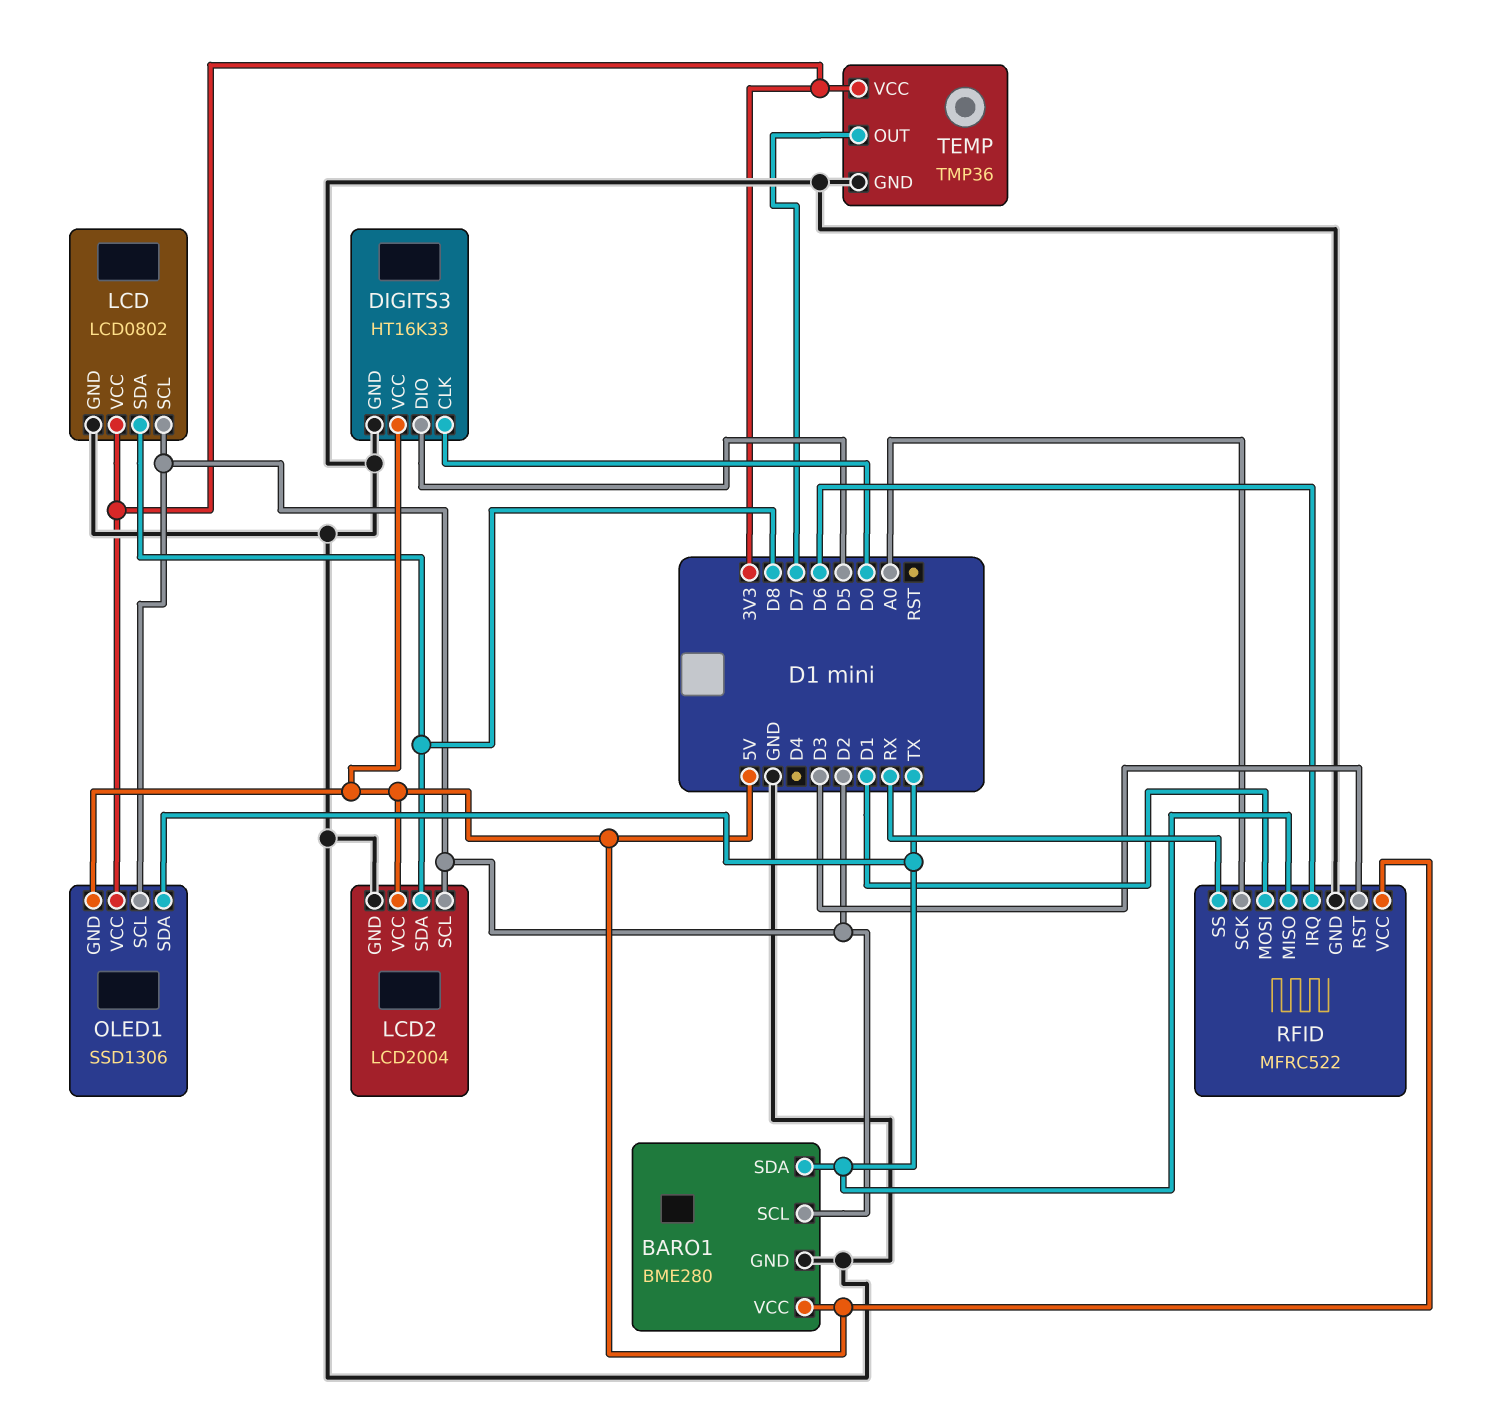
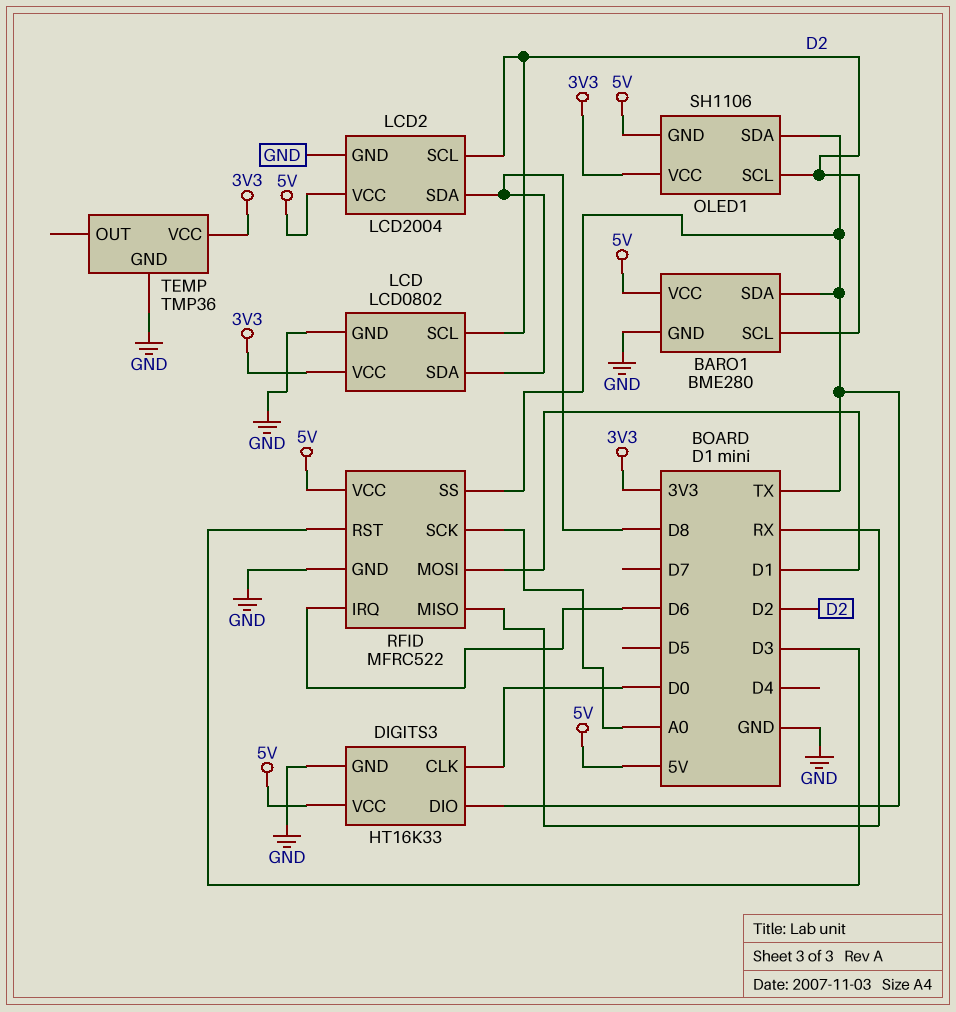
DIGITS3 pin DIO: D5 -> TX
OLED1: SSD1306 -> SH1106
RFID pin MISO: TX -> RX
RFID pin SS: RX -> TX
TEMP pin OUT: D7 -> none

